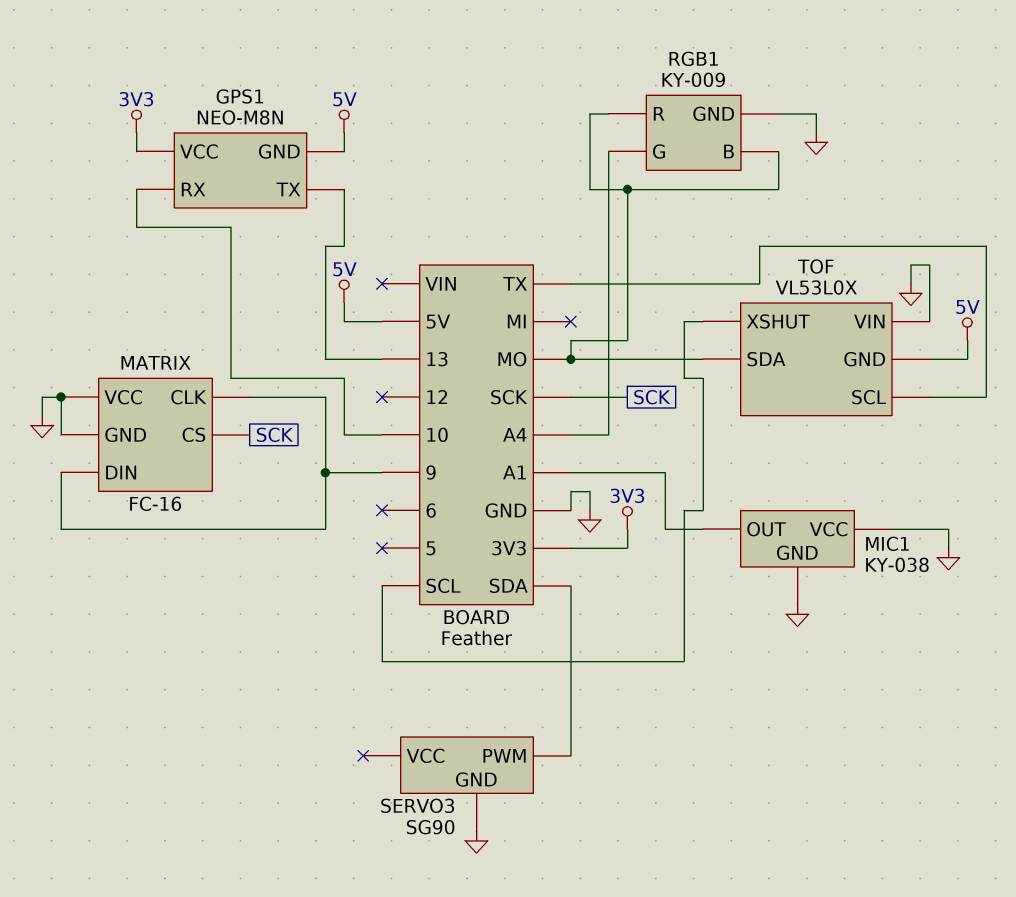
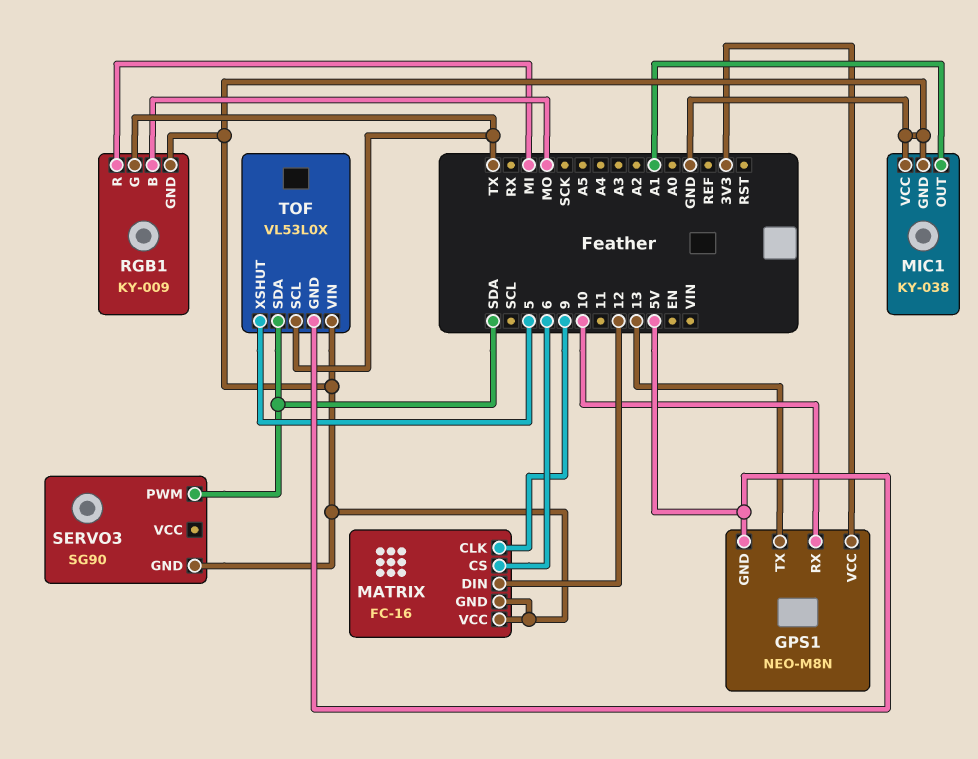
MATRIX pin CS: SCK -> 6
MATRIX pin DIN: 9 -> 12
RGB1 pin G: A4 -> TX
RGB1 pin R: MO -> MI
TOF pin SDA: MO -> SDA
TOF pin XSHUT: SCL -> 5

